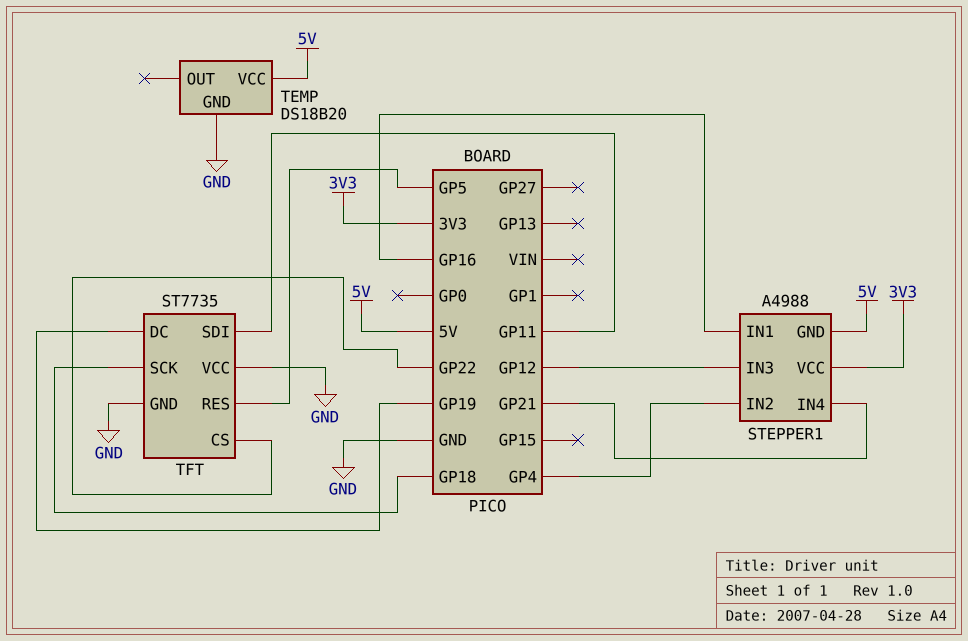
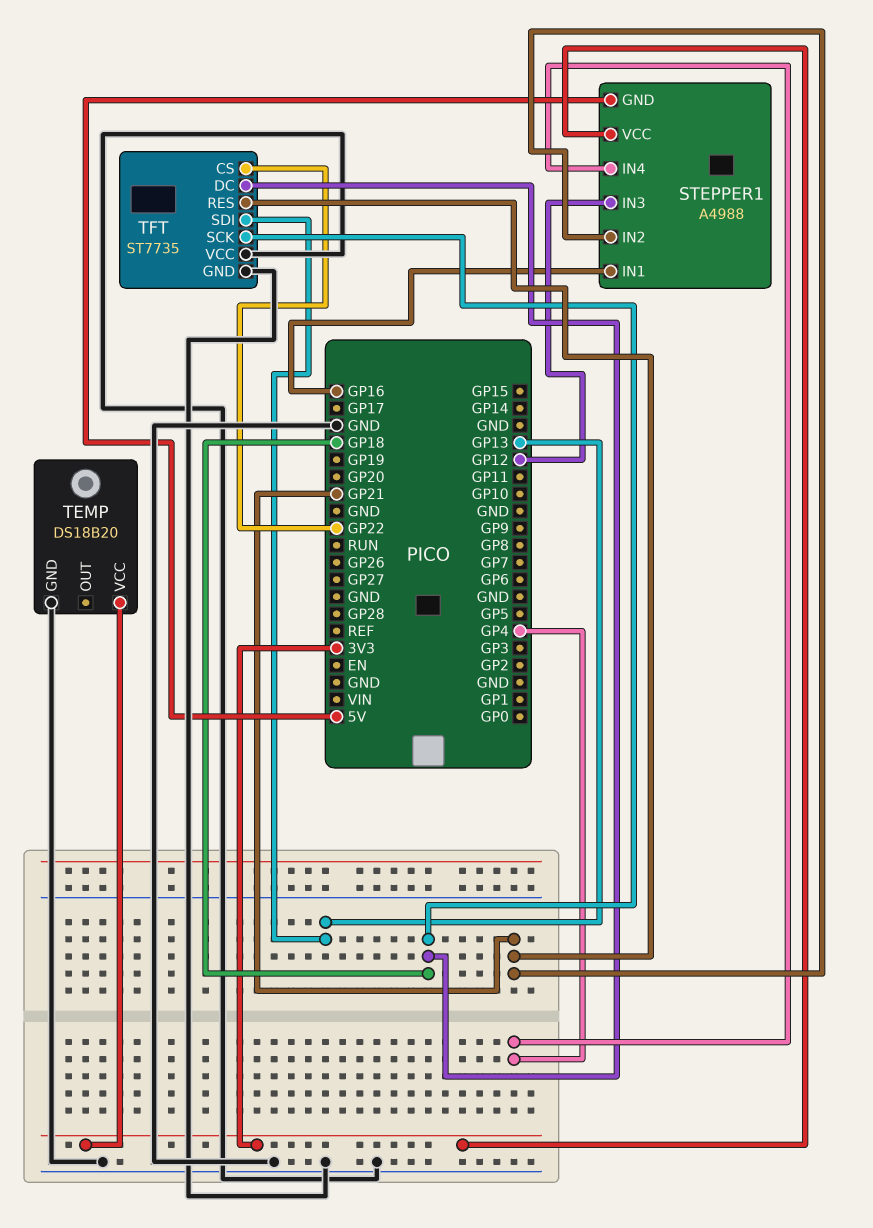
STEPPER1 pin IN2: GP4 -> GP21
STEPPER1 pin IN4: GP21 -> GP4
TEMP pin VCC: 5V -> 3V3
TFT pin DC: GP19 -> GP18
TFT pin RES: GP5 -> GP21
TFT pin SDI: GP11 -> GP13

